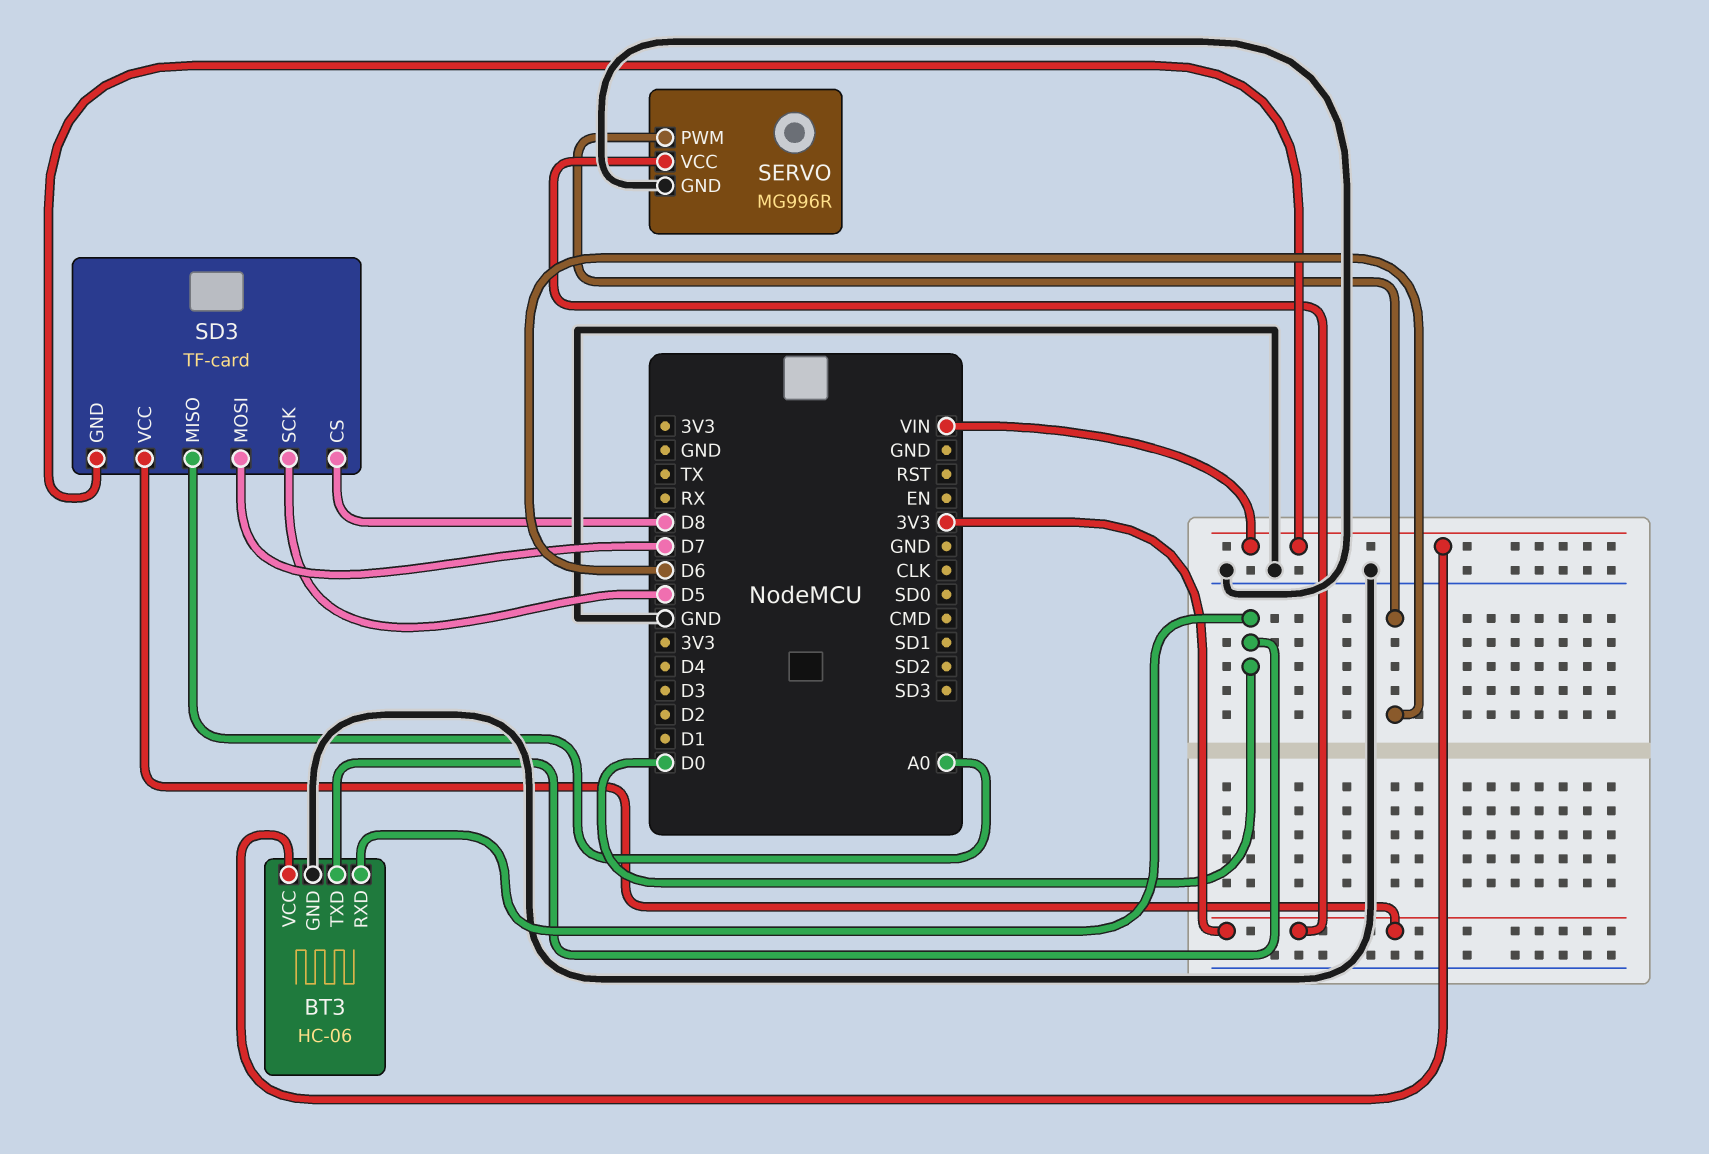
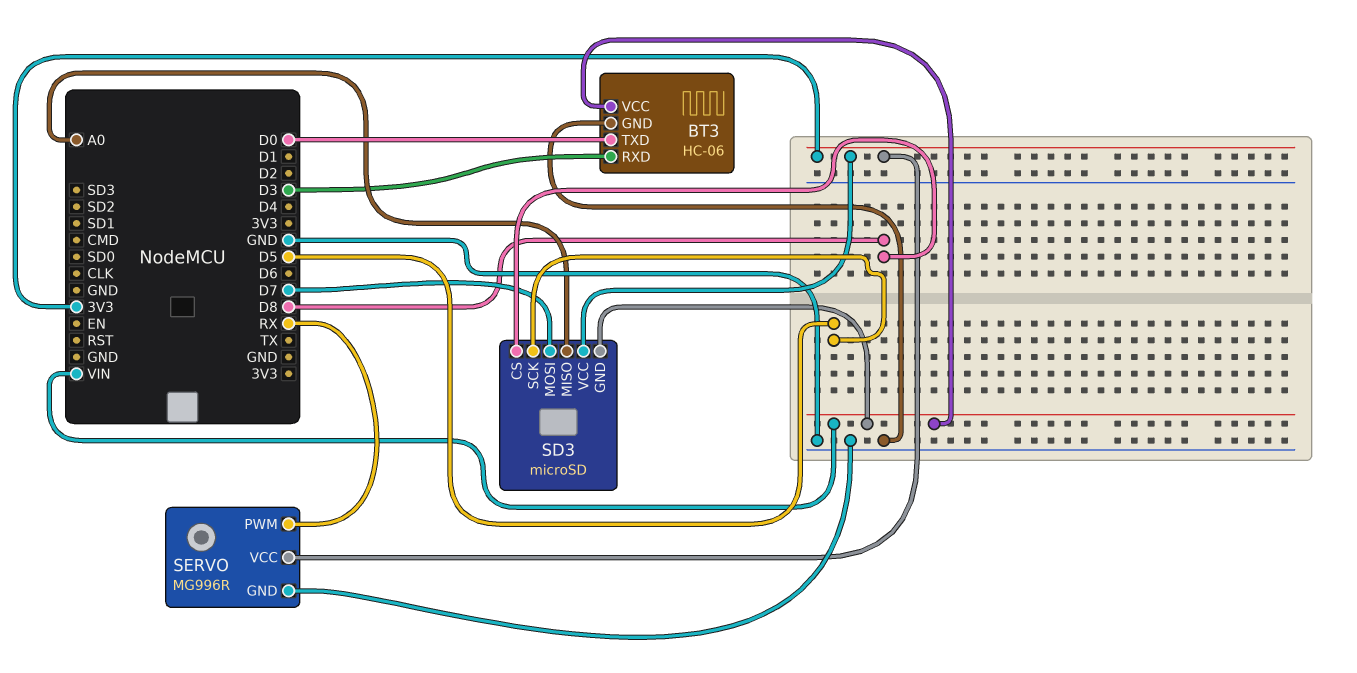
BT3 pin RXD: D0 -> D3
SD3: TF-card -> microSD
SERVO pin PWM: D6 -> RX

